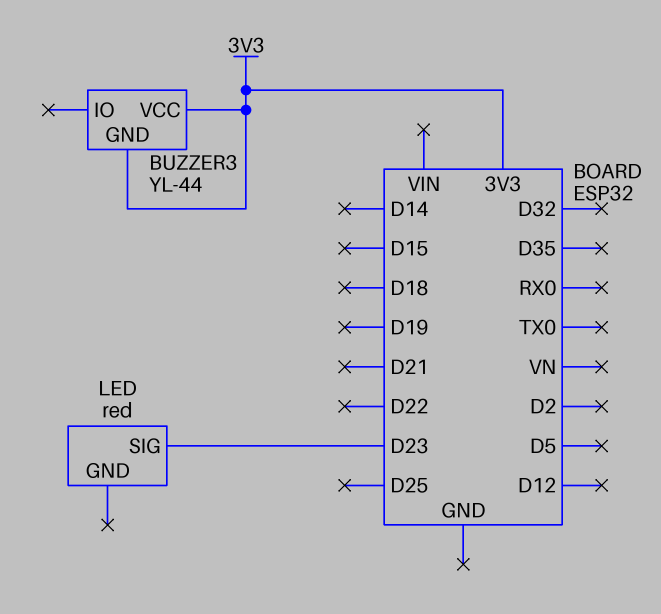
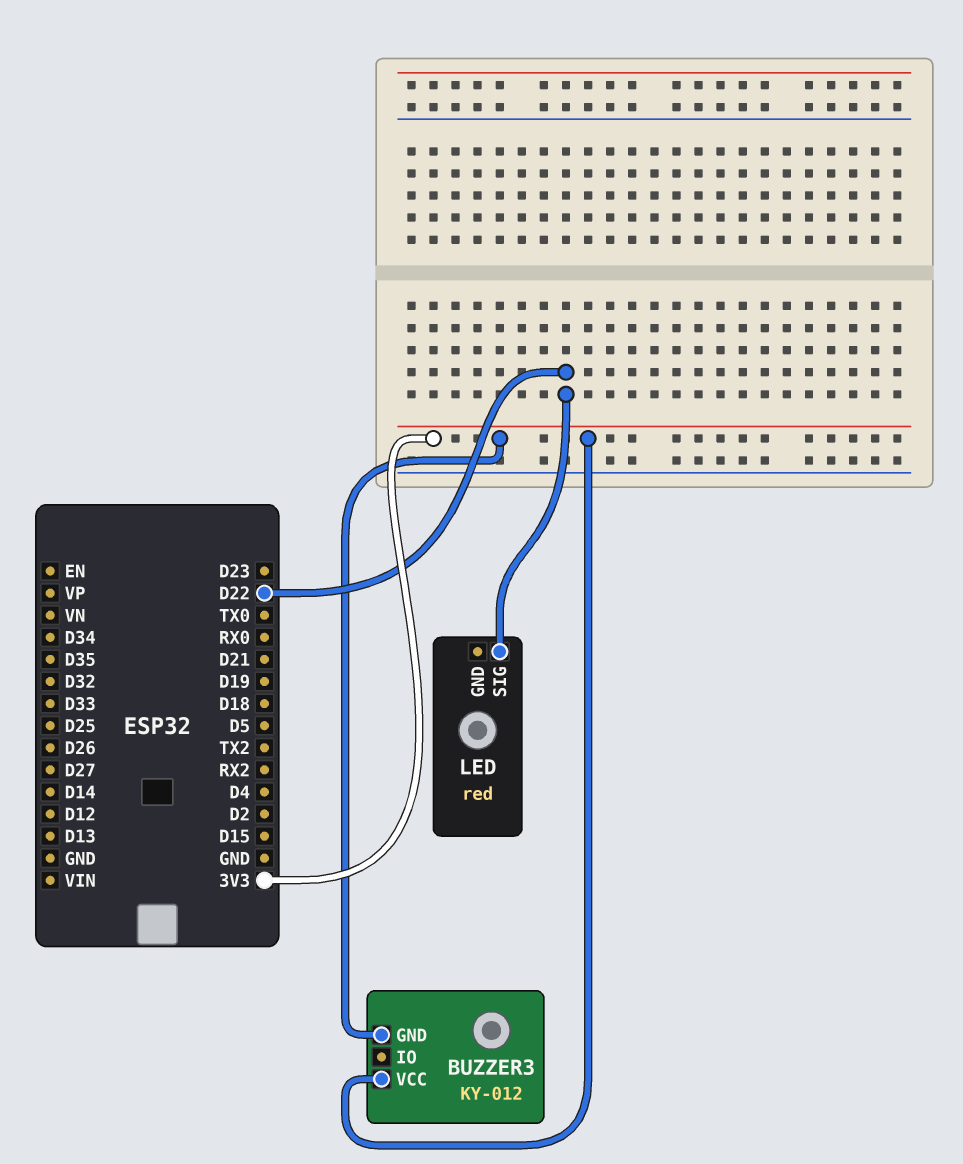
BUZZER3: YL-44 -> KY-012
LED pin SIG: D23 -> D22

